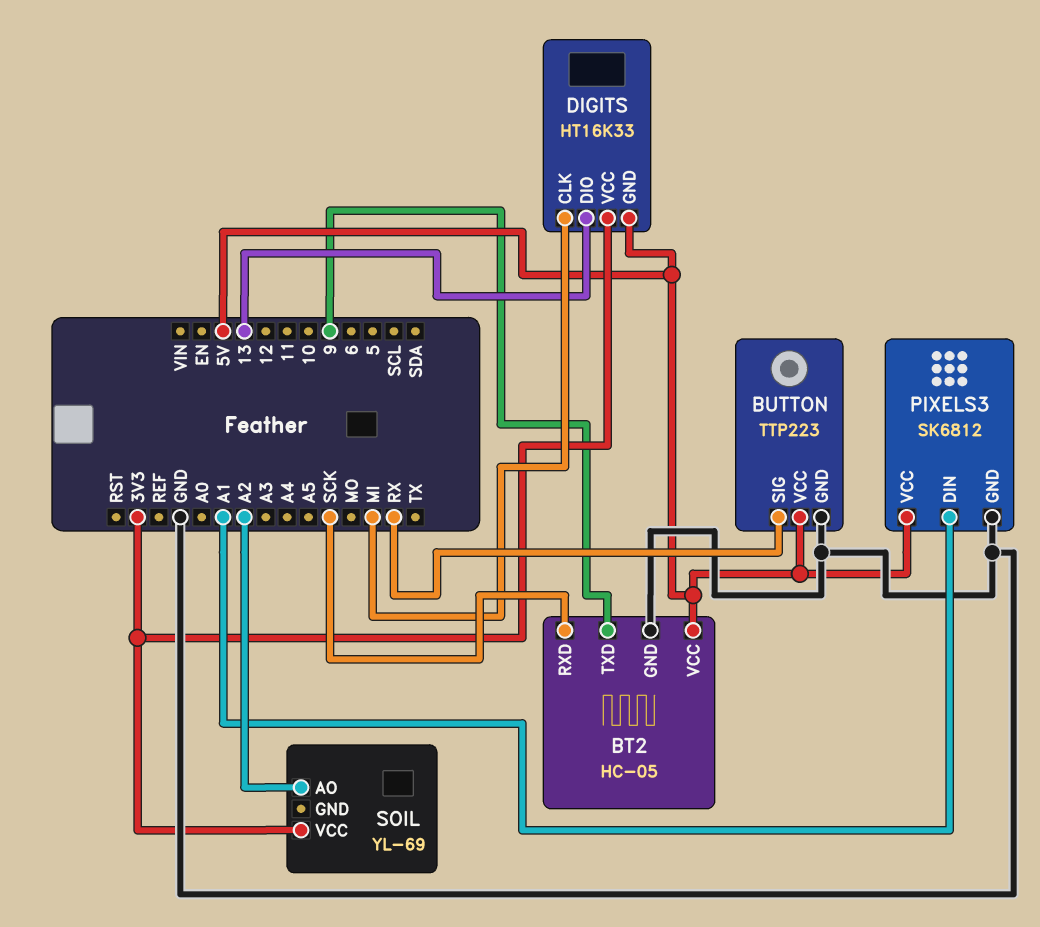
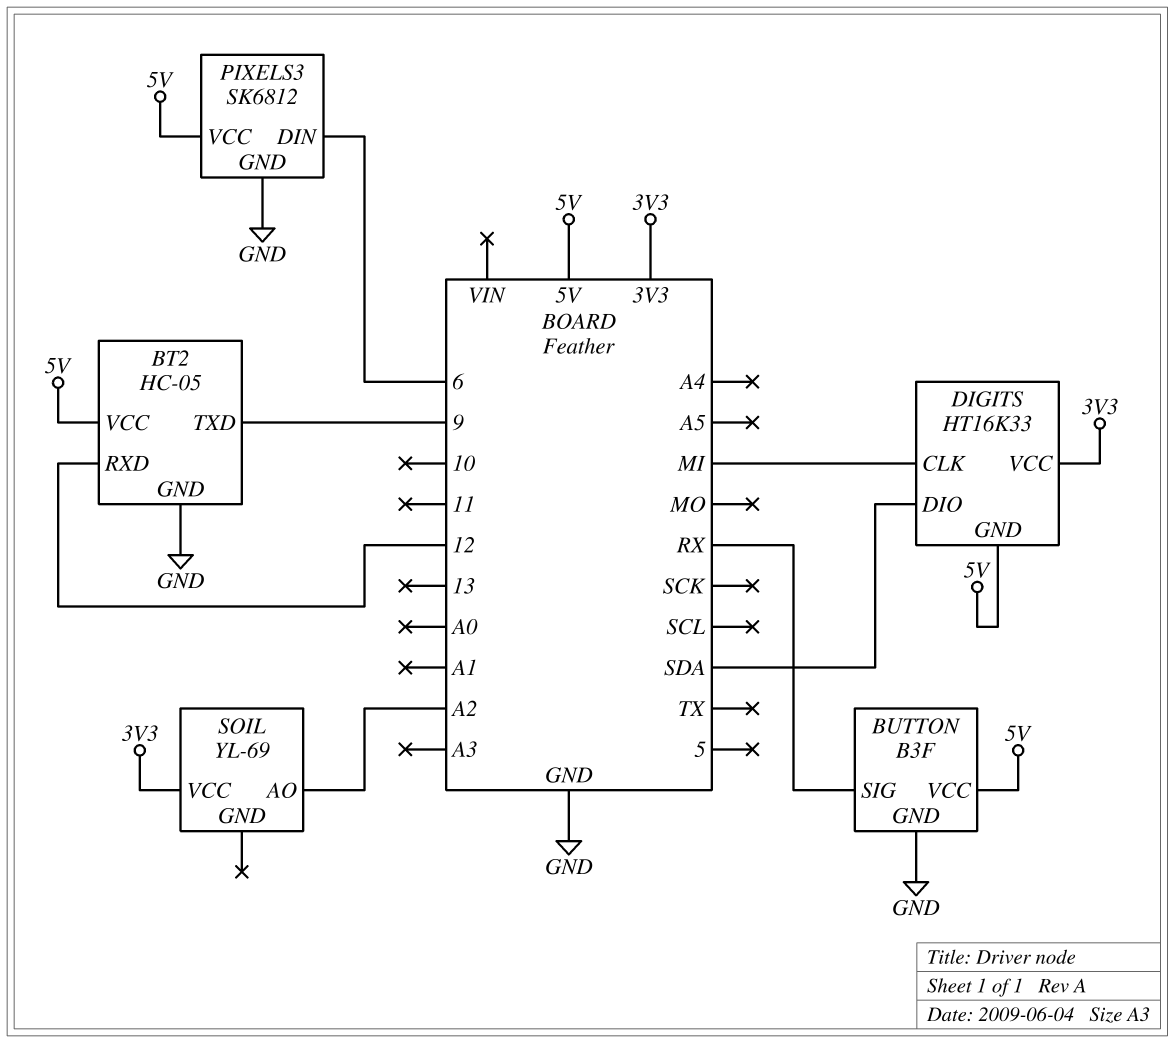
BT2 pin RXD: SCK -> 12
BUTTON: TTP223 -> B3F
DIGITS pin DIO: 13 -> SDA
PIXELS3 pin DIN: A1 -> 6

